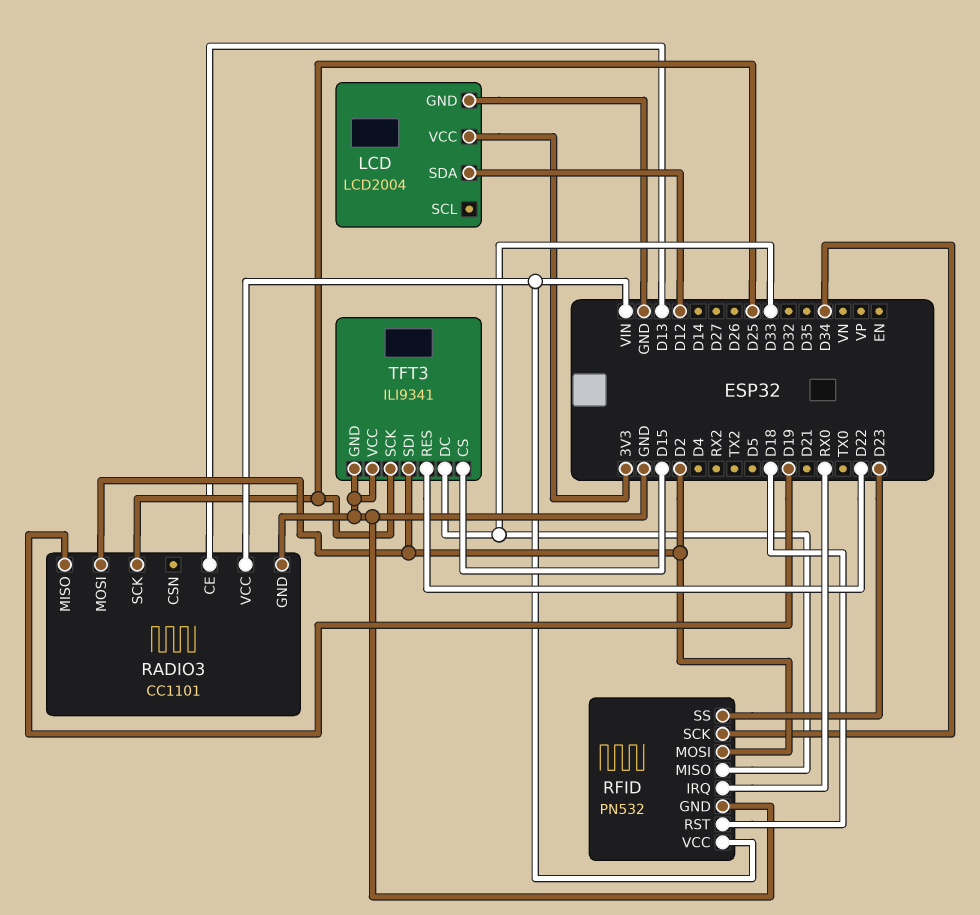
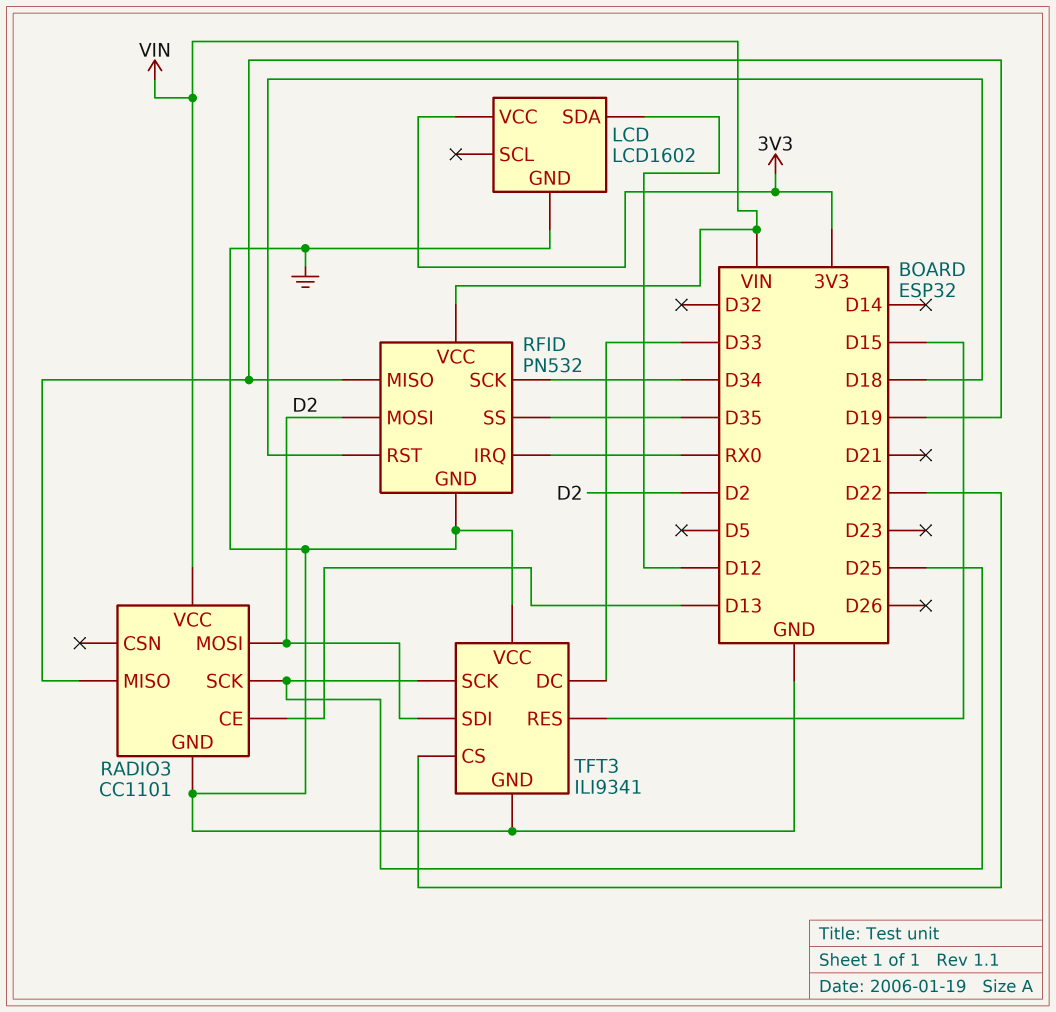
LCD: LCD2004 -> LCD1602
RFID pin MISO: D33 -> D19
RFID pin SS: D23 -> D35
TFT3 pin CS: D15 -> D22
TFT3 pin RES: D22 -> D15

